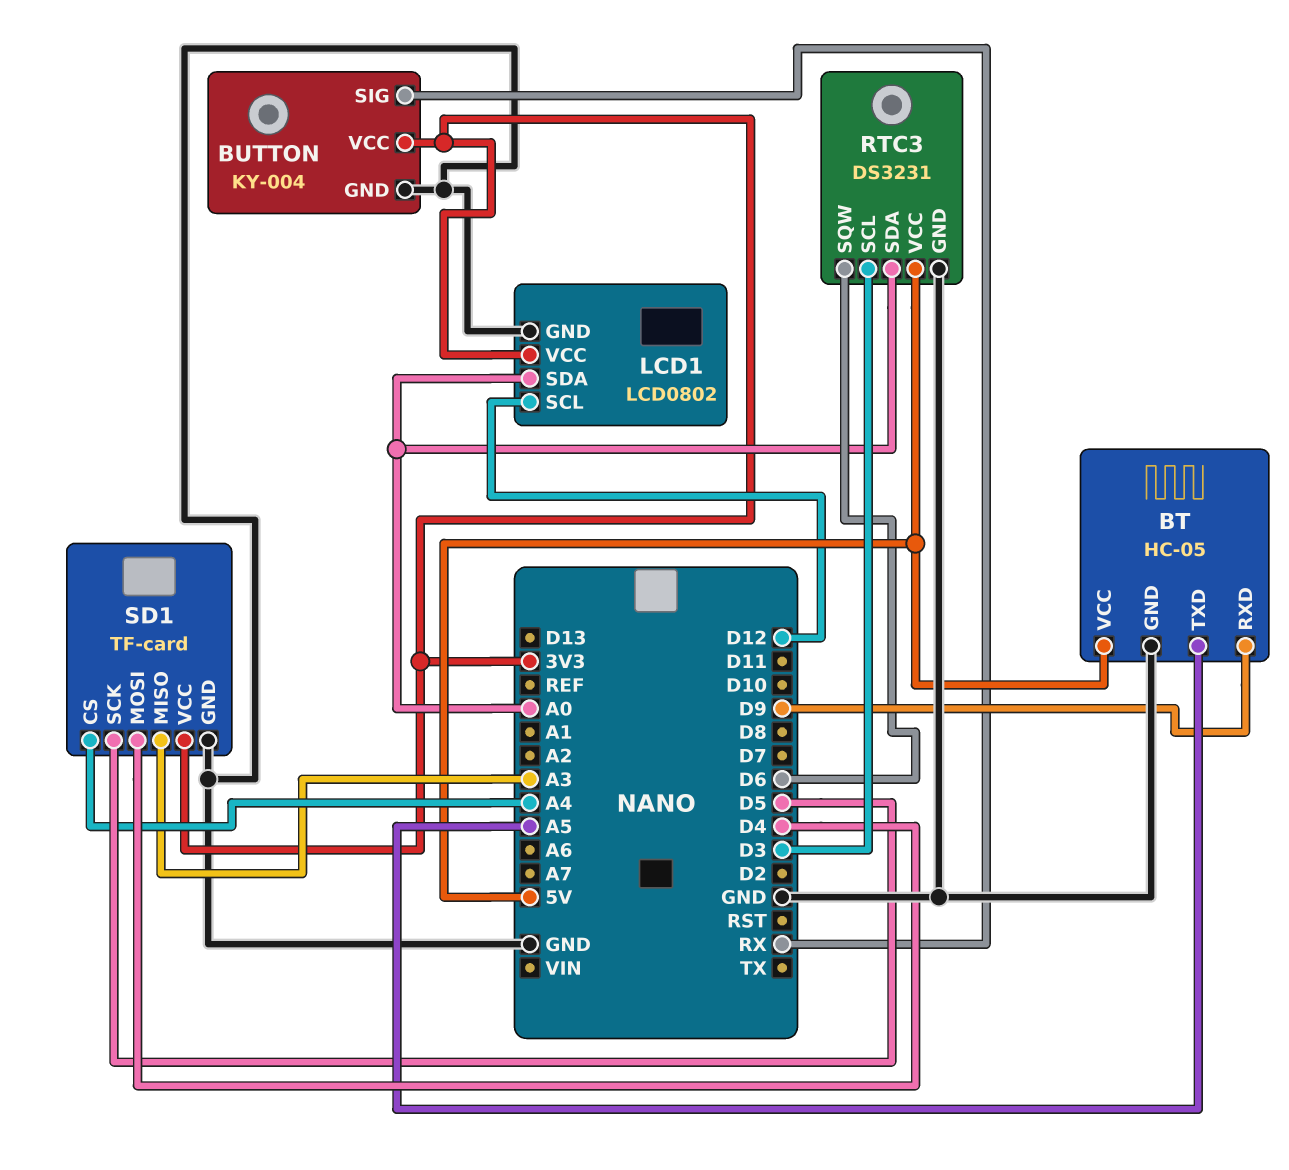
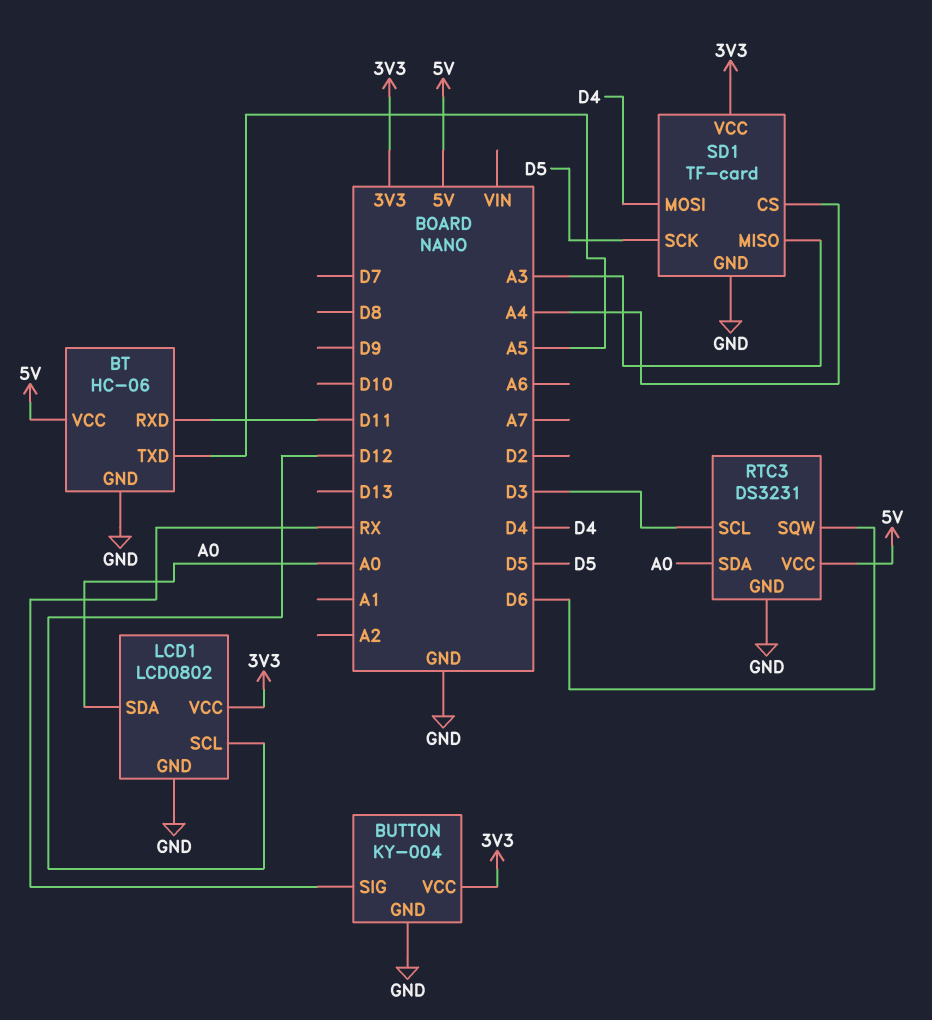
BT: HC-05 -> HC-06
BT pin RXD: D9 -> D11

